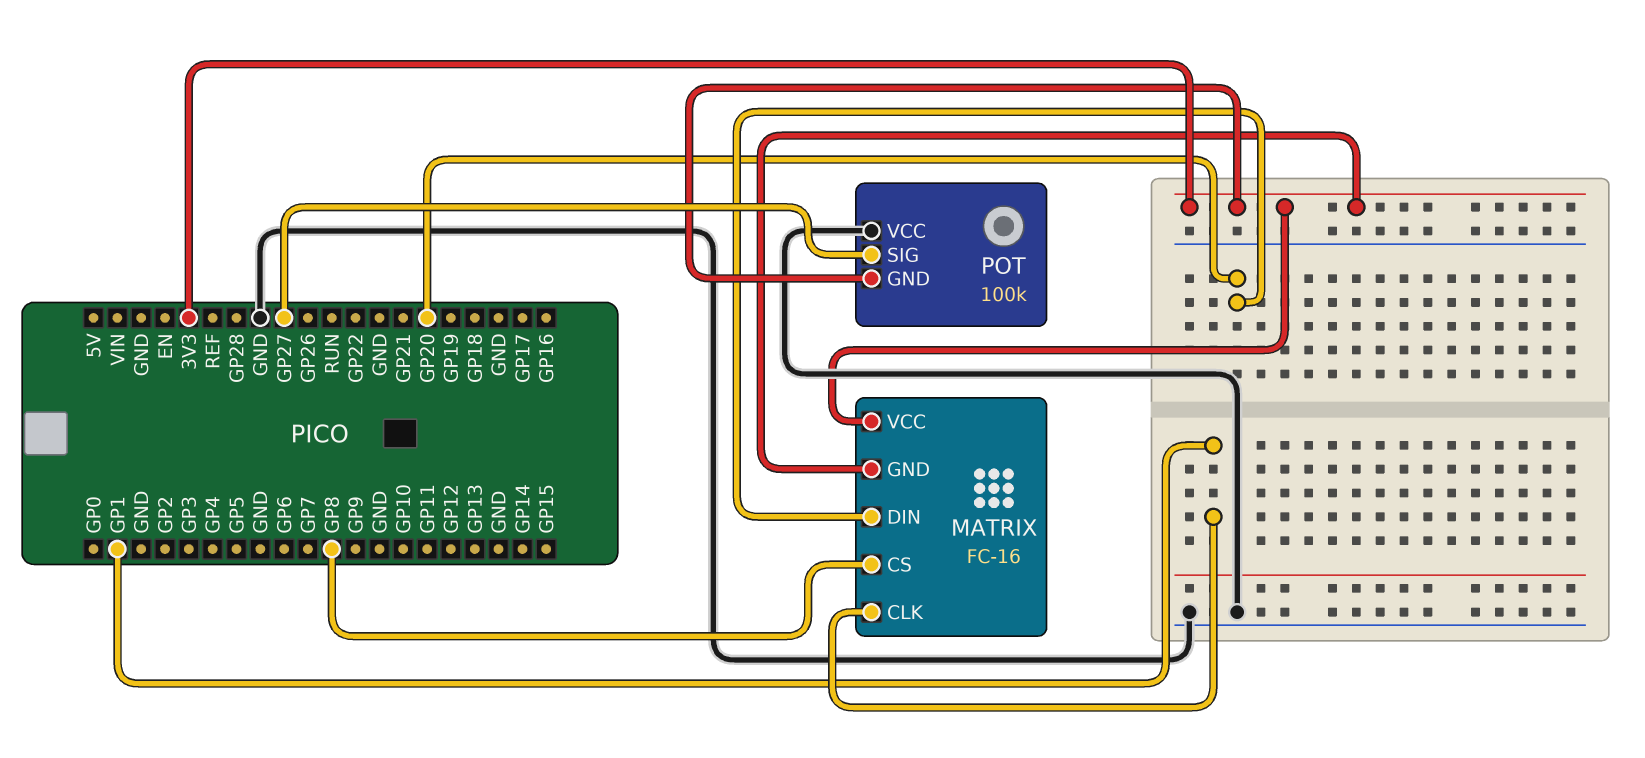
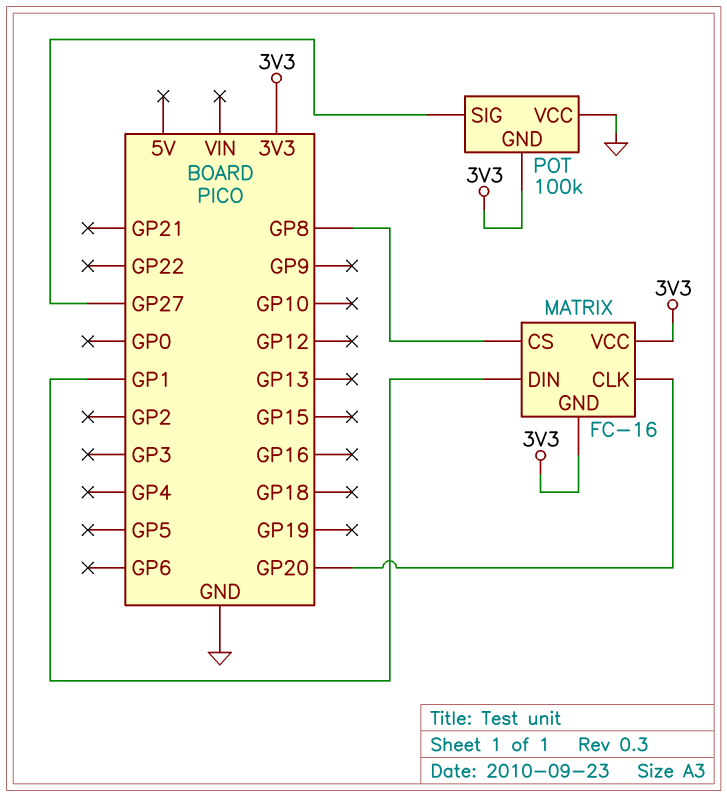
MATRIX pin CLK: GP1 -> GP20
MATRIX pin DIN: GP20 -> GP1

